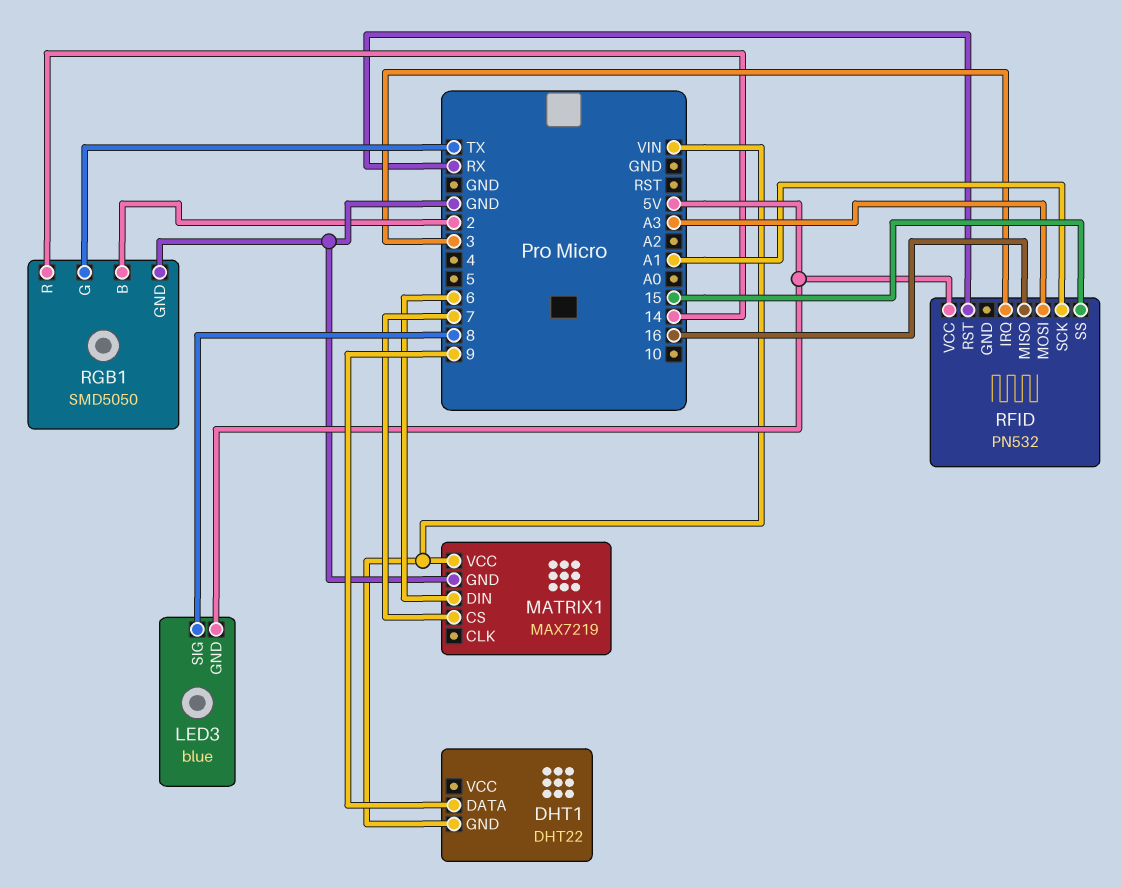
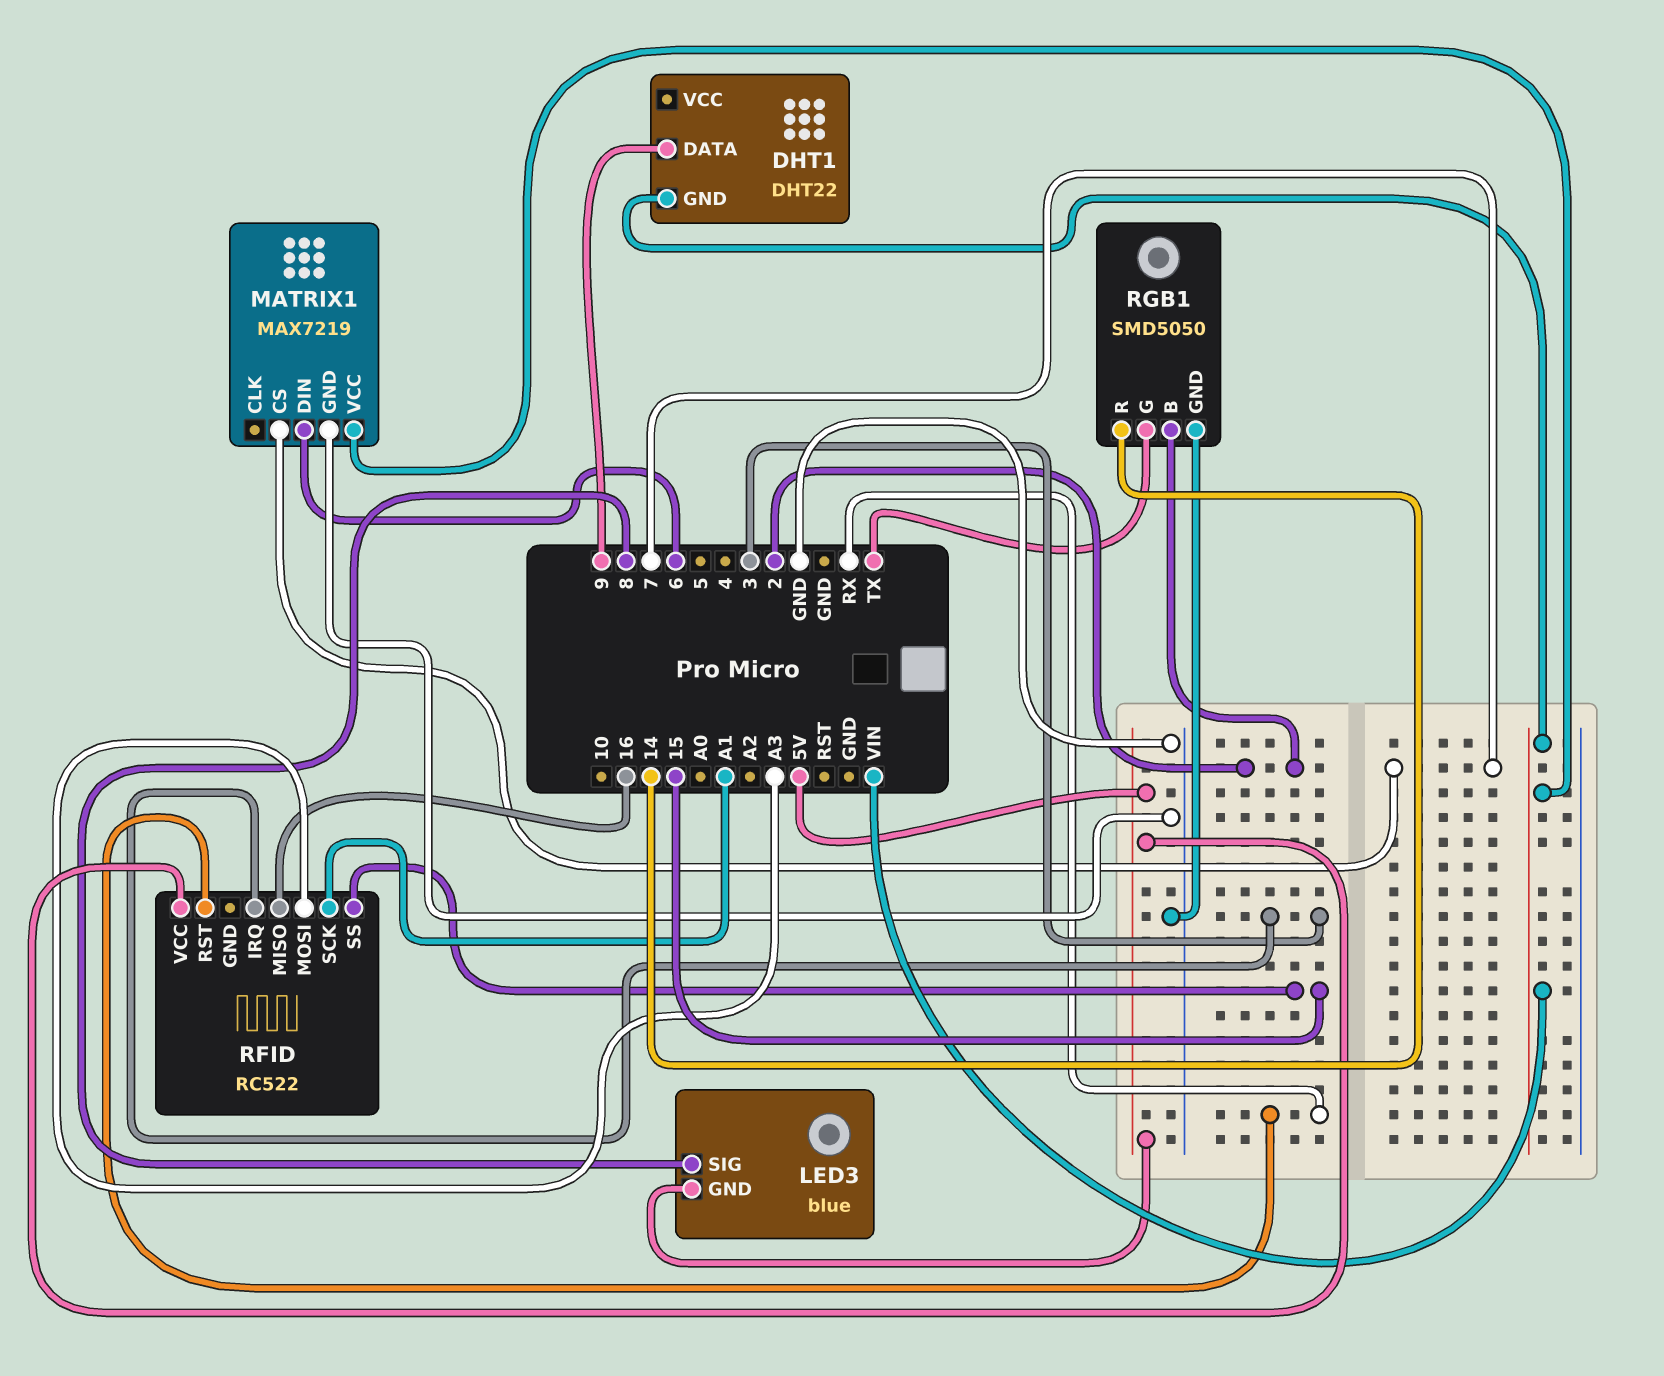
RFID: PN532 -> RC522

